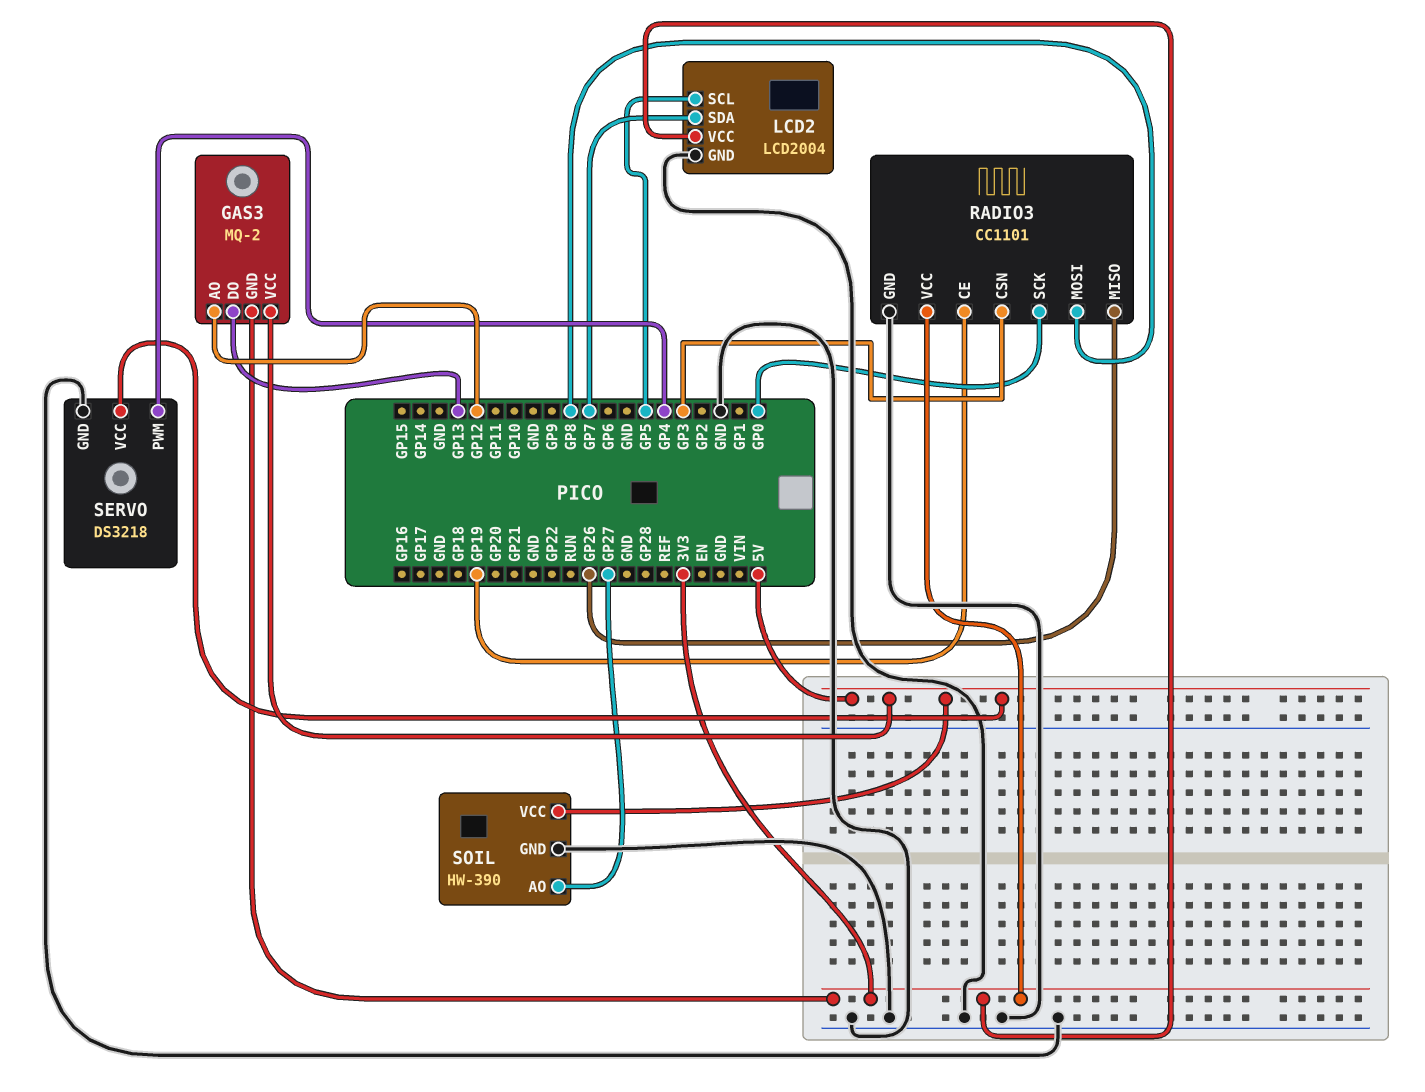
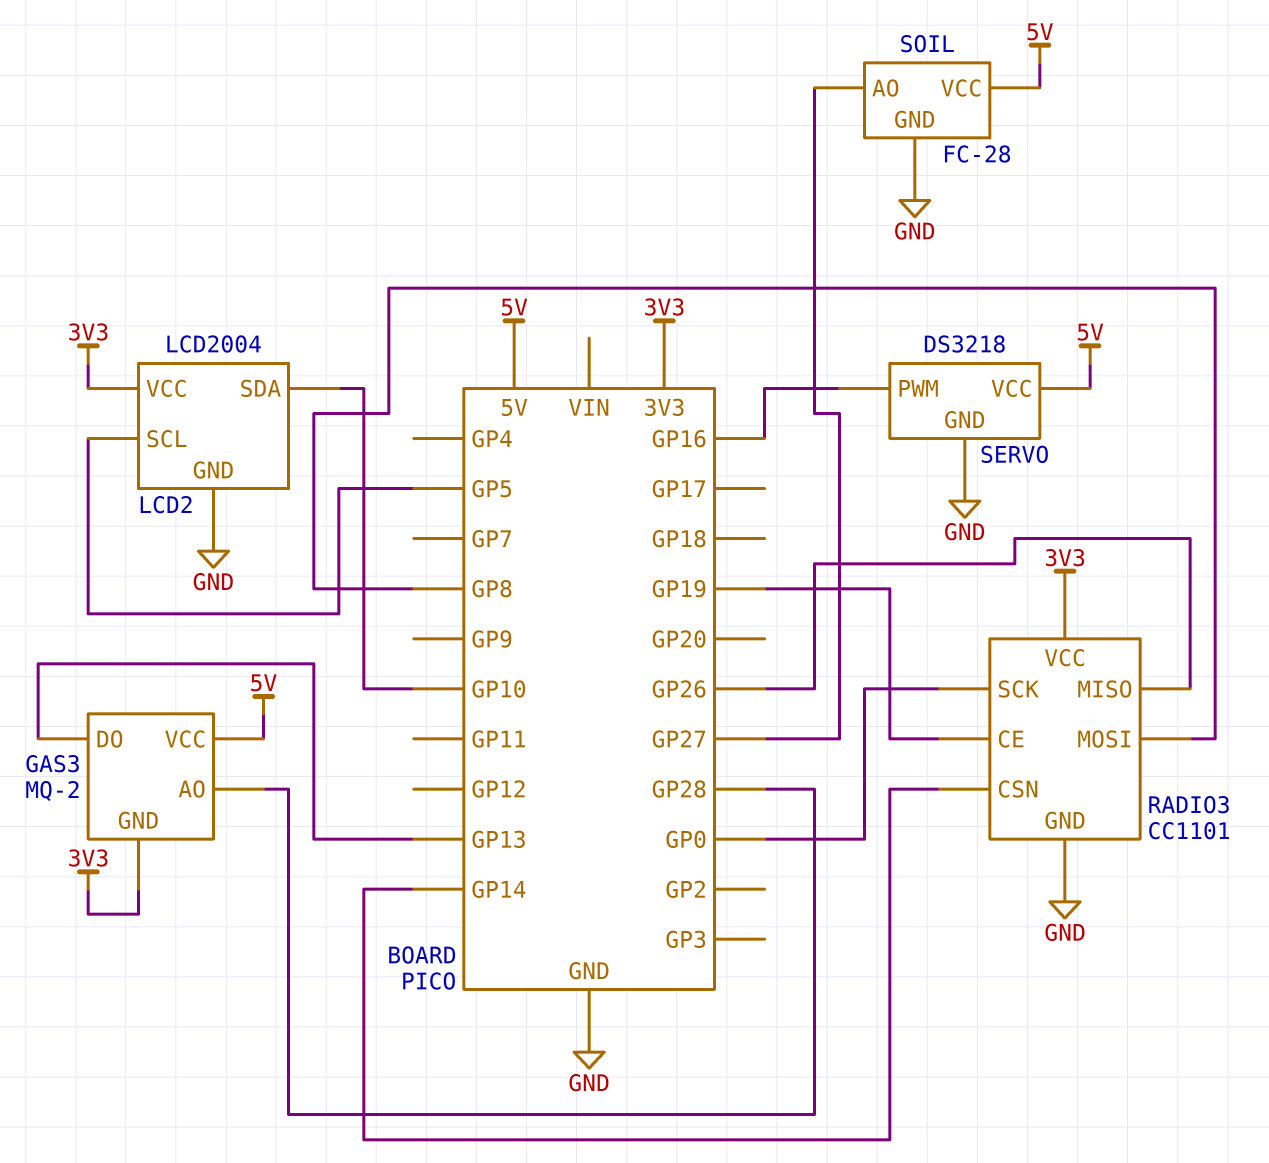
GAS3 pin AO: GP12 -> GP28
LCD2 pin SDA: GP7 -> GP10
RADIO3 pin CSN: GP3 -> GP14
SERVO pin PWM: GP4 -> GP16
SOIL: HW-390 -> FC-28

